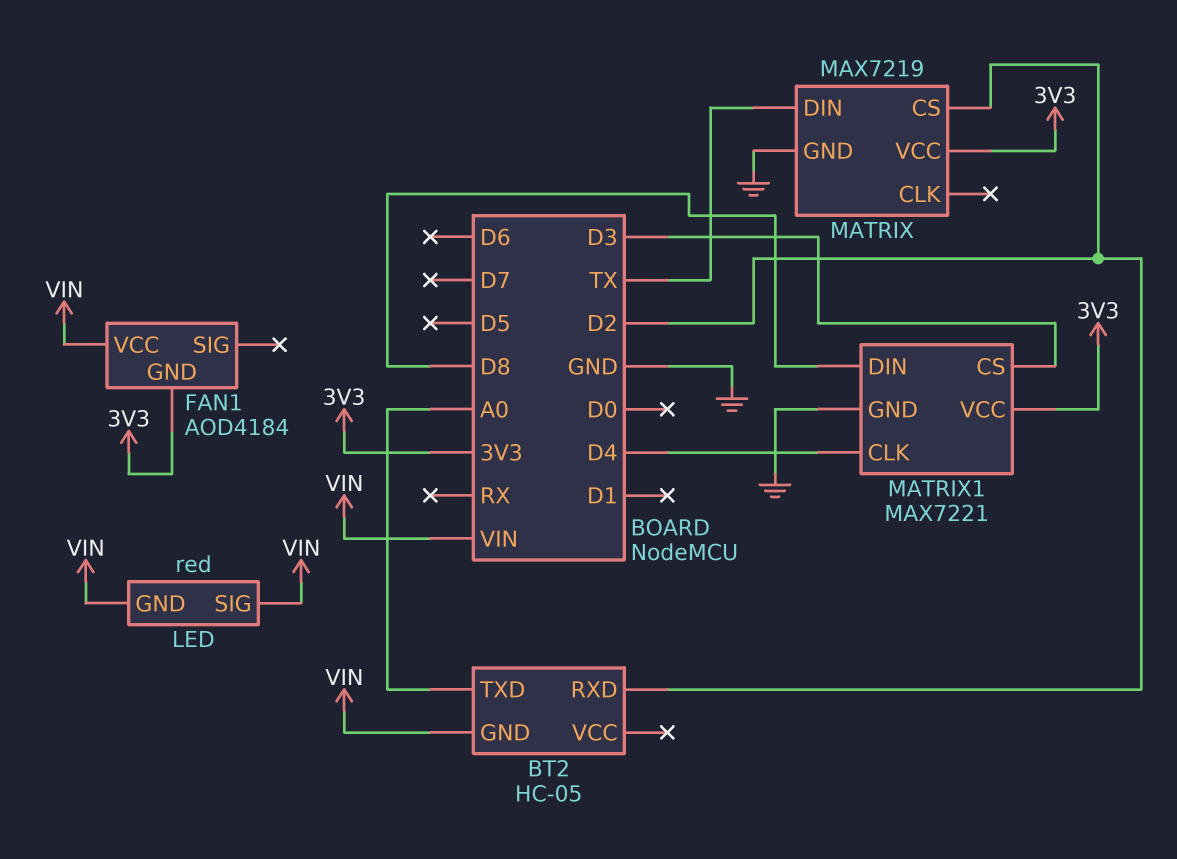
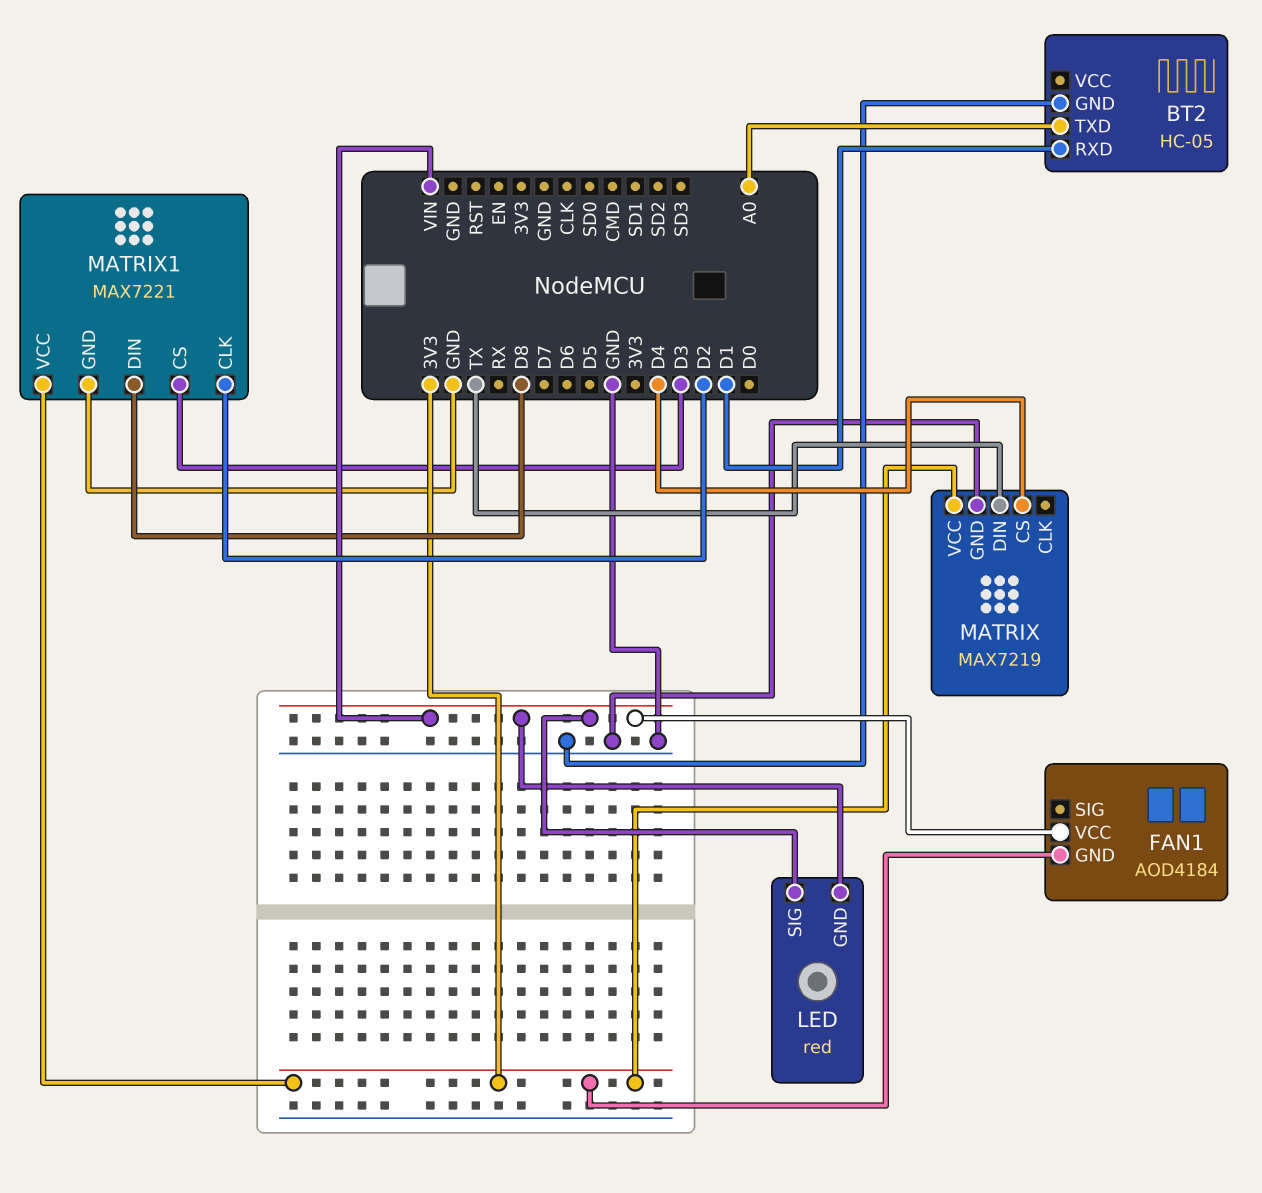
BT2 pin GND: VIN -> GND
BT2 pin RXD: D2 -> D1
MATRIX pin CS: D2 -> D4
MATRIX1 pin CLK: D4 -> D2

